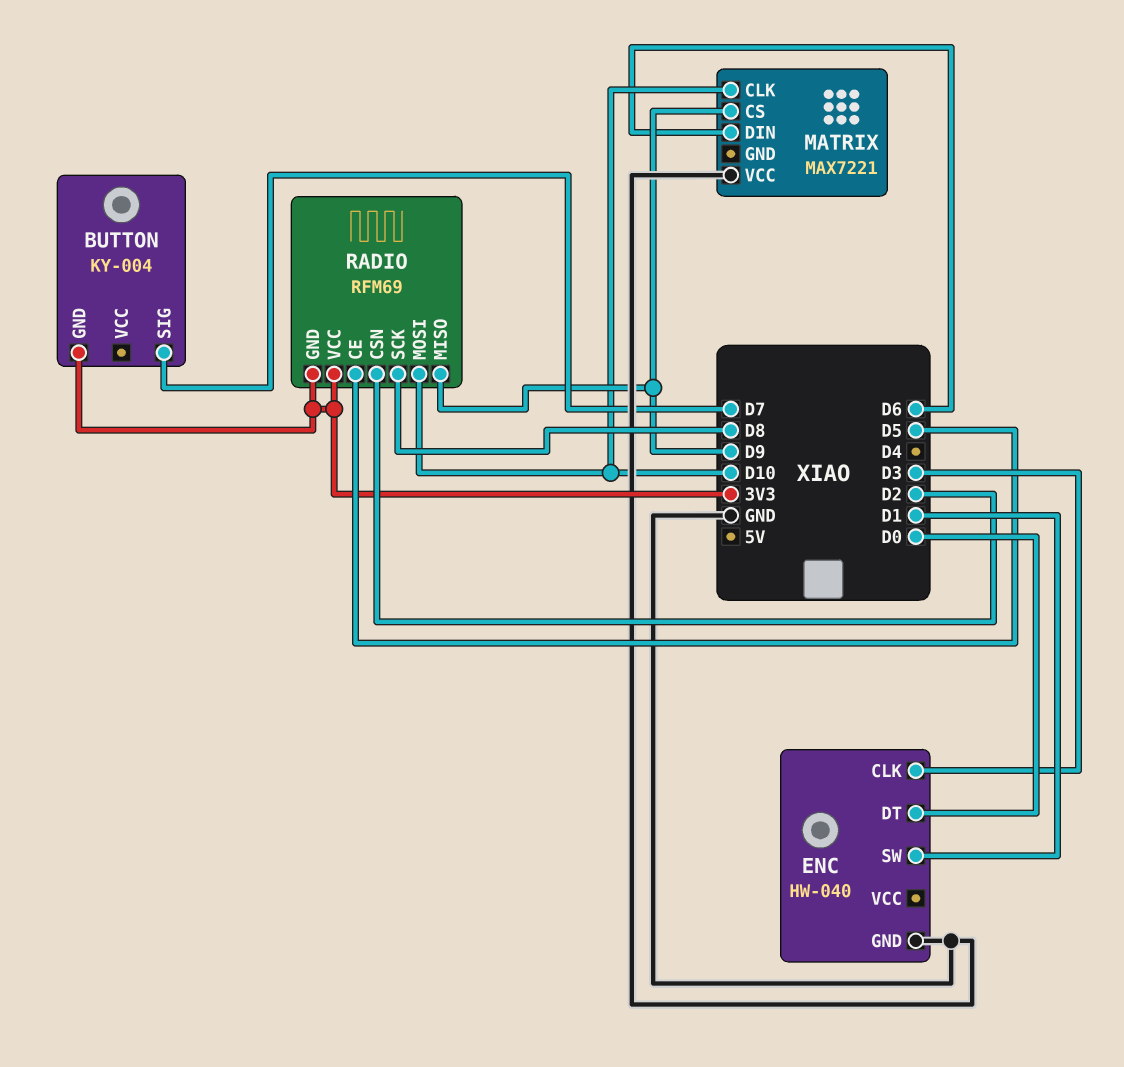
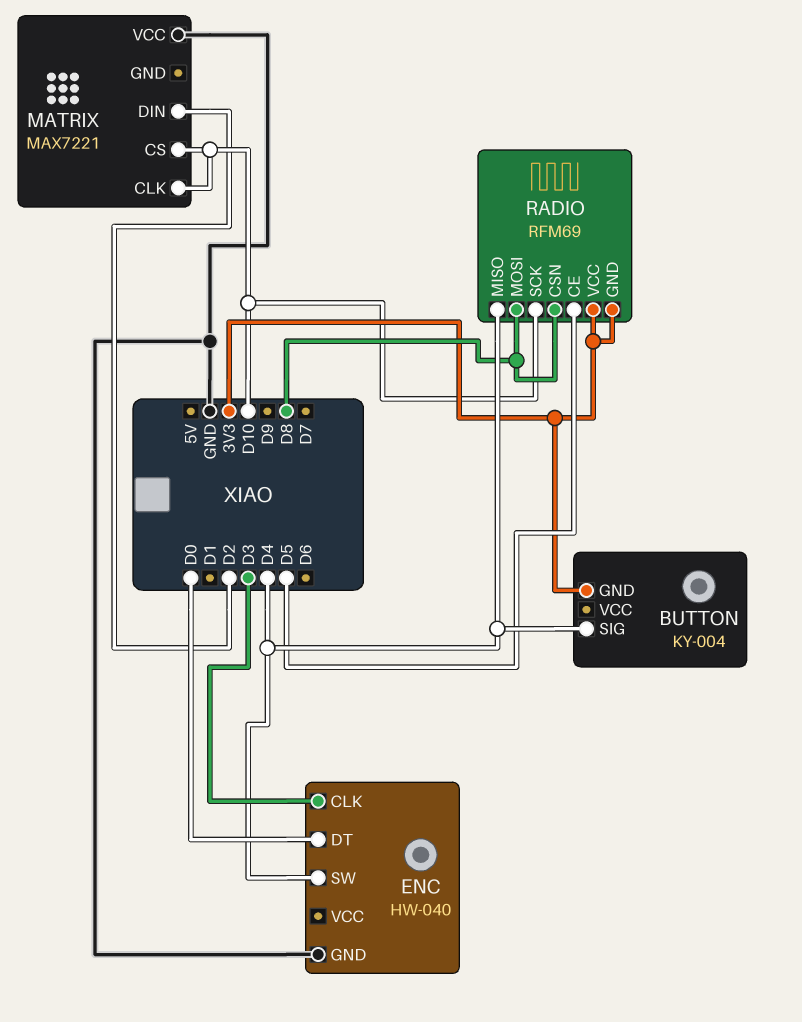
BUTTON pin SIG: D7 -> D4
ENC pin SW: D1 -> D4
MATRIX pin CS: D9 -> D10
MATRIX pin DIN: D6 -> D2
RADIO pin CSN: D2 -> D8
RADIO pin MISO: D9 -> D4
RADIO pin MOSI: D10 -> D8
RADIO pin SCK: D8 -> D10

